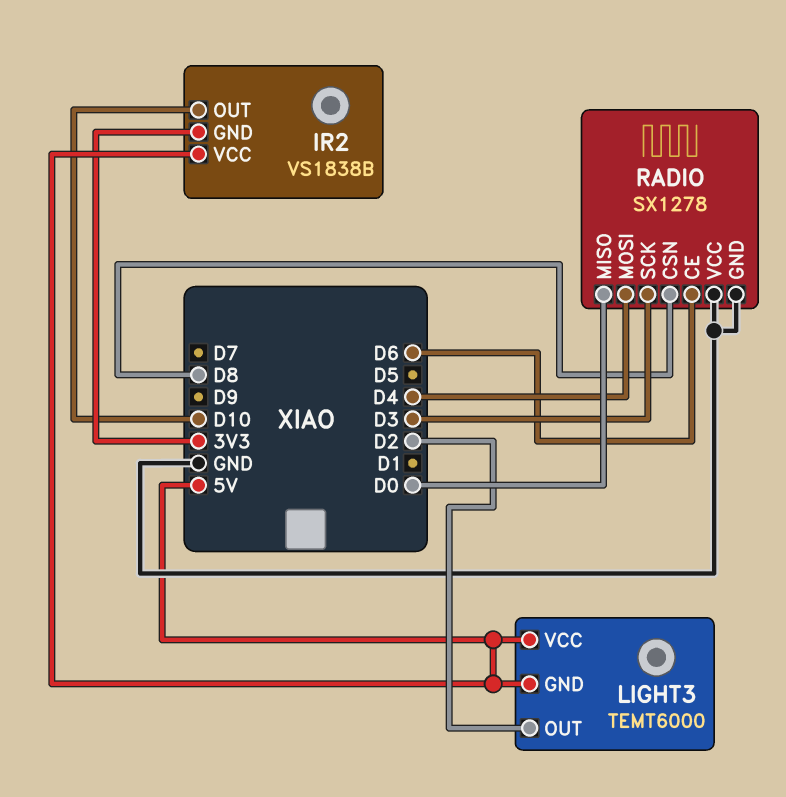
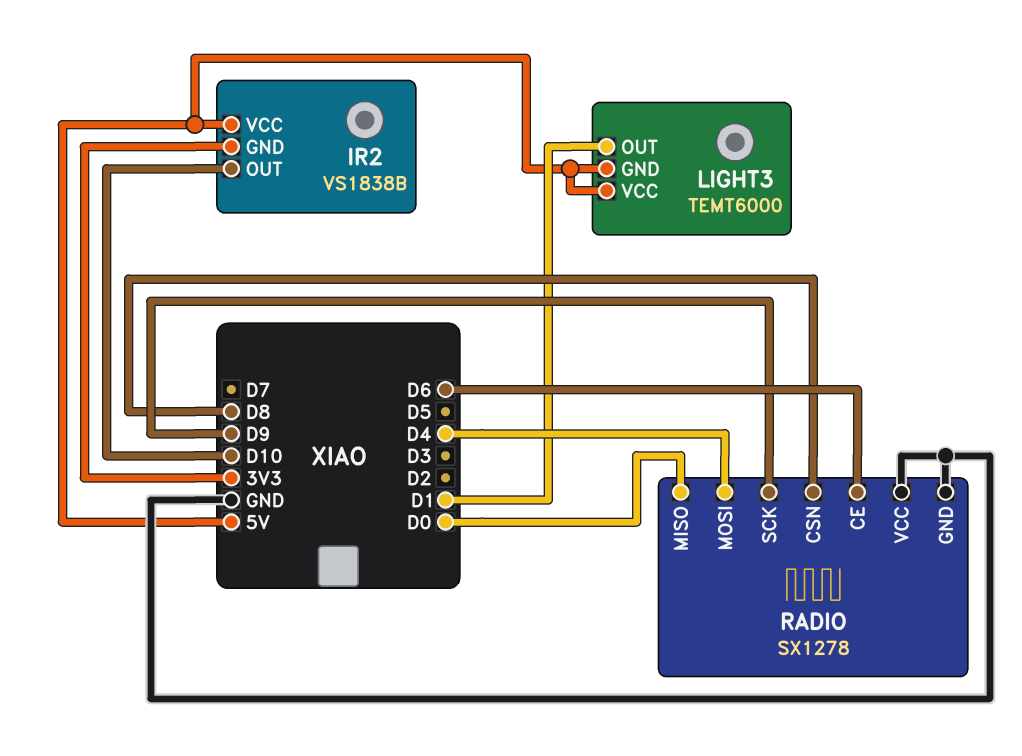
LIGHT3 pin OUT: D2 -> D1
RADIO pin SCK: D3 -> D9

